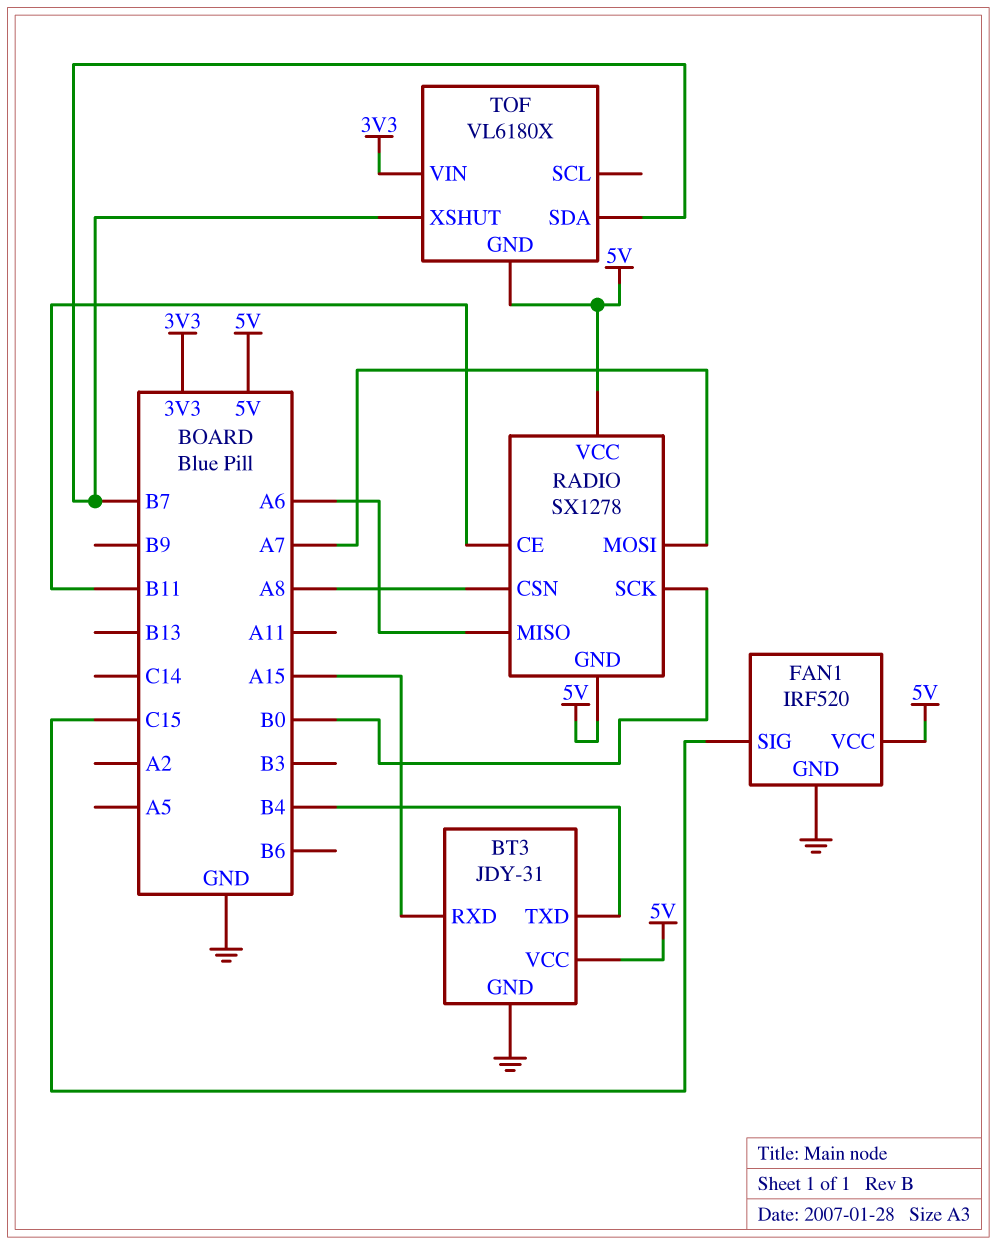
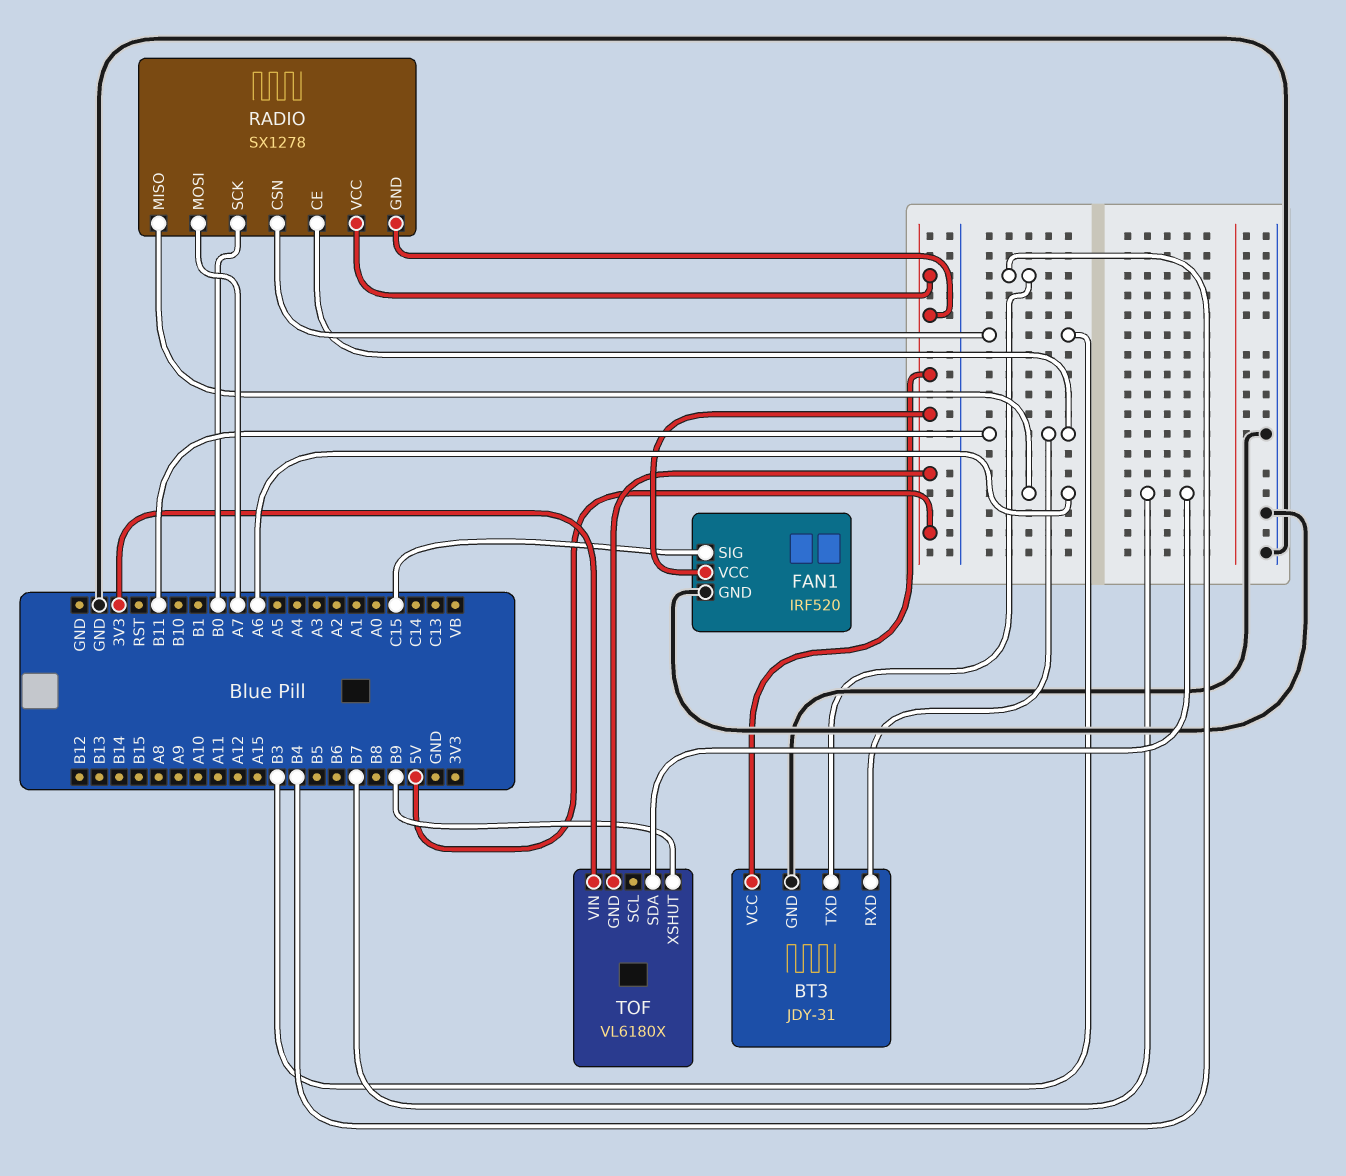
BT3 pin RXD: A15 -> B11
RADIO pin CSN: A8 -> B3
TOF pin XSHUT: B7 -> B9

